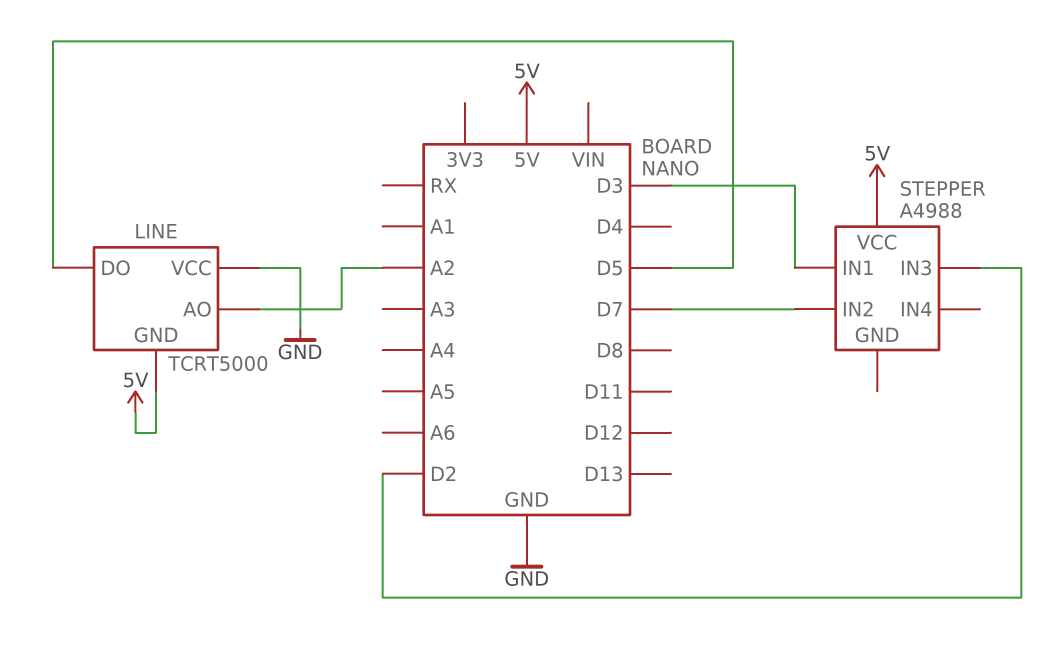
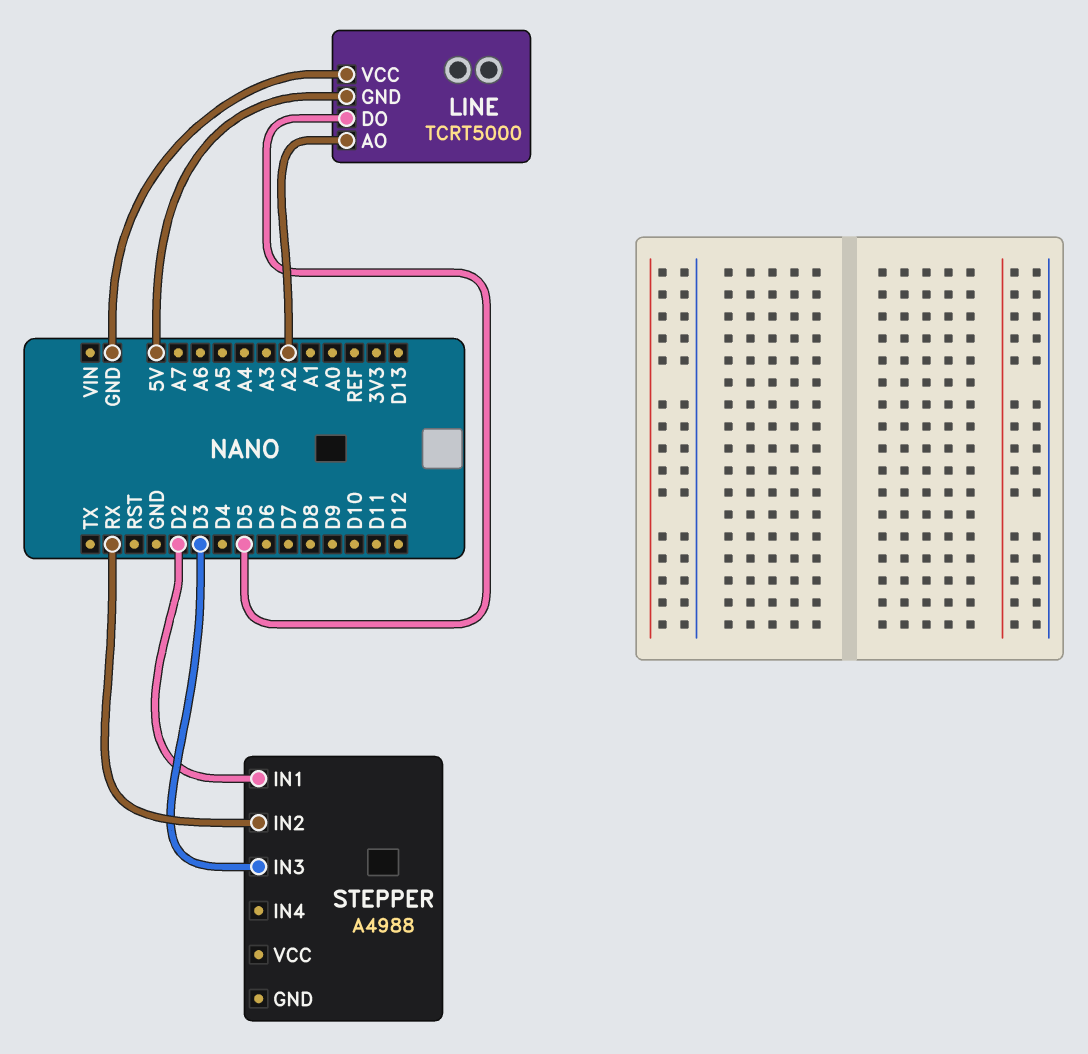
STEPPER pin IN1: D3 -> D2
STEPPER pin IN2: D7 -> RX
STEPPER pin IN3: D2 -> D3
STEPPER pin VCC: 5V -> none

